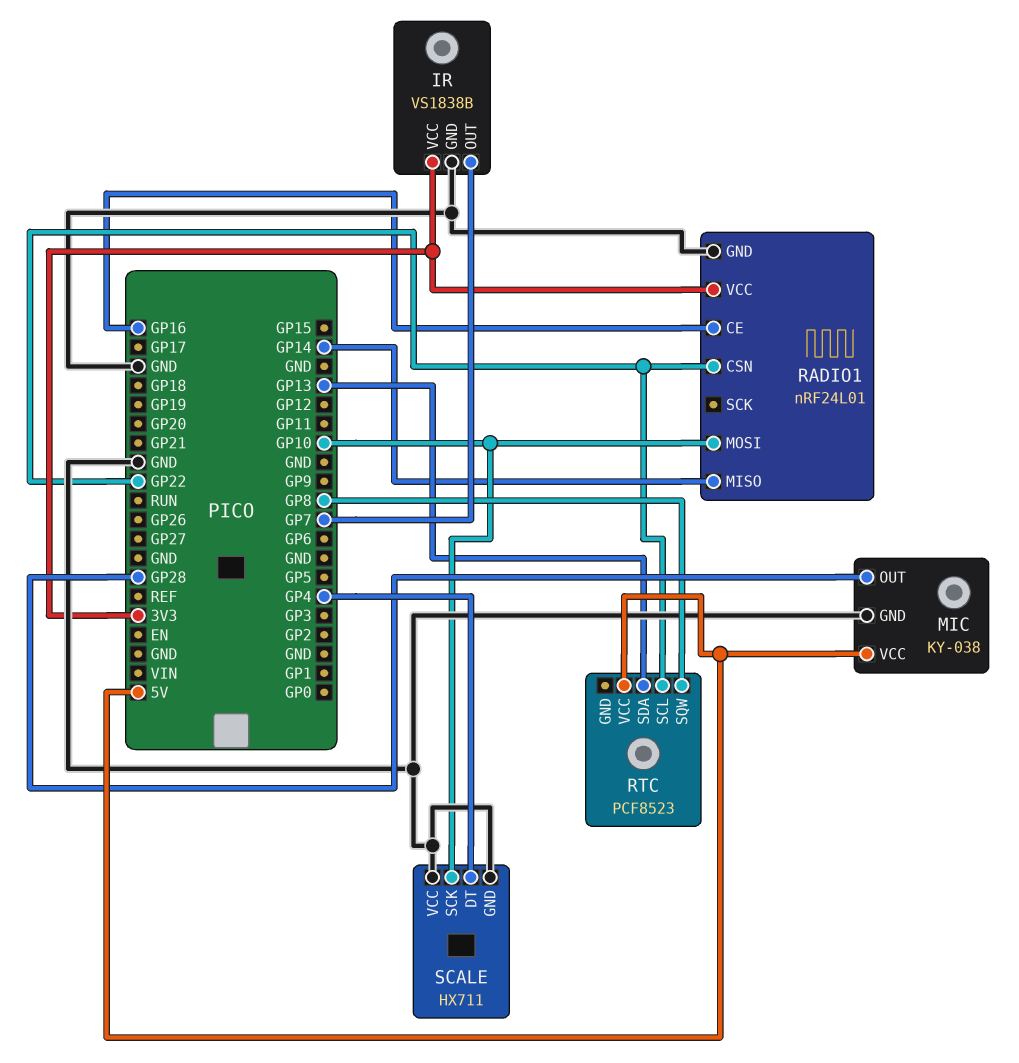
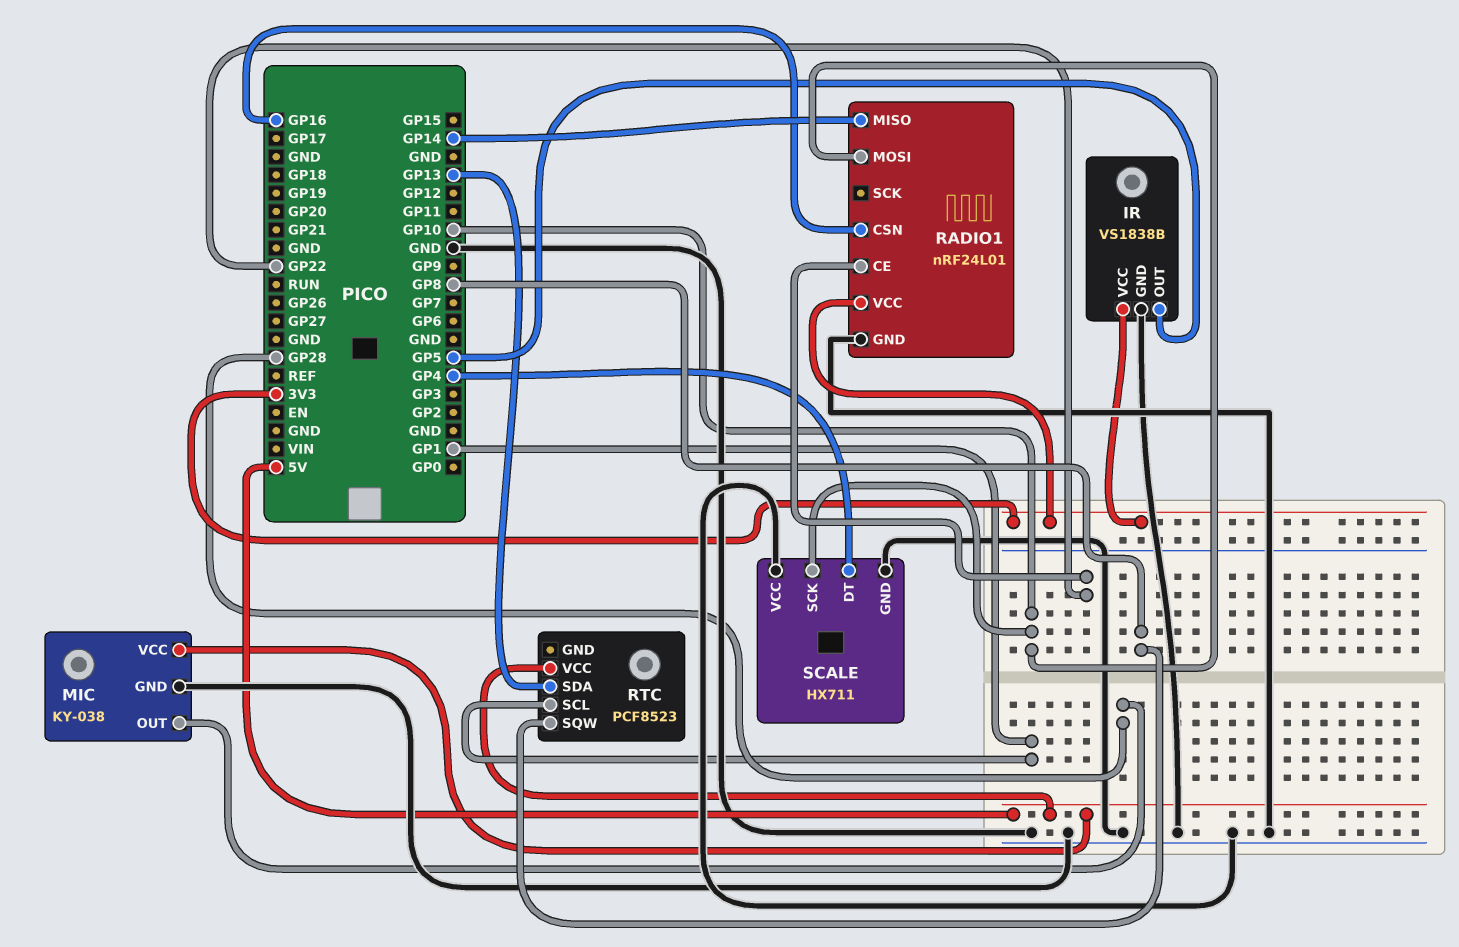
IR pin OUT: GP7 -> GP5
RADIO1 pin CE: GP16 -> GP22
RADIO1 pin CSN: GP22 -> GP16
RTC pin SCL: GP22 -> GP1

